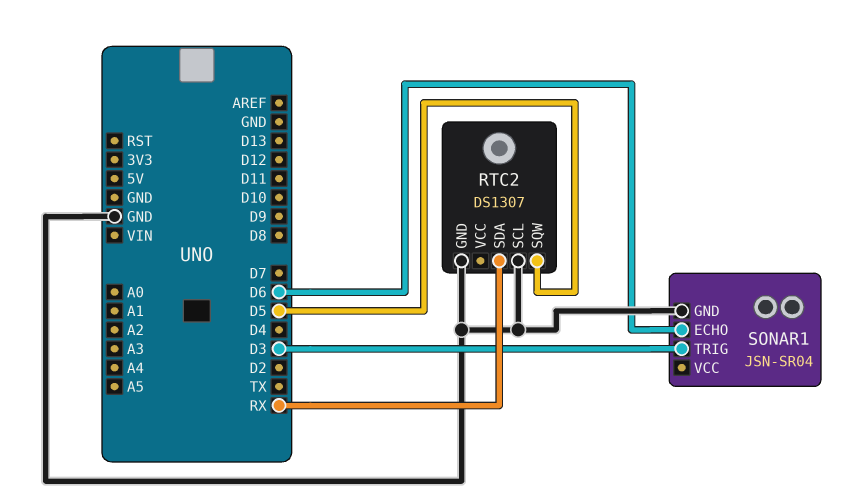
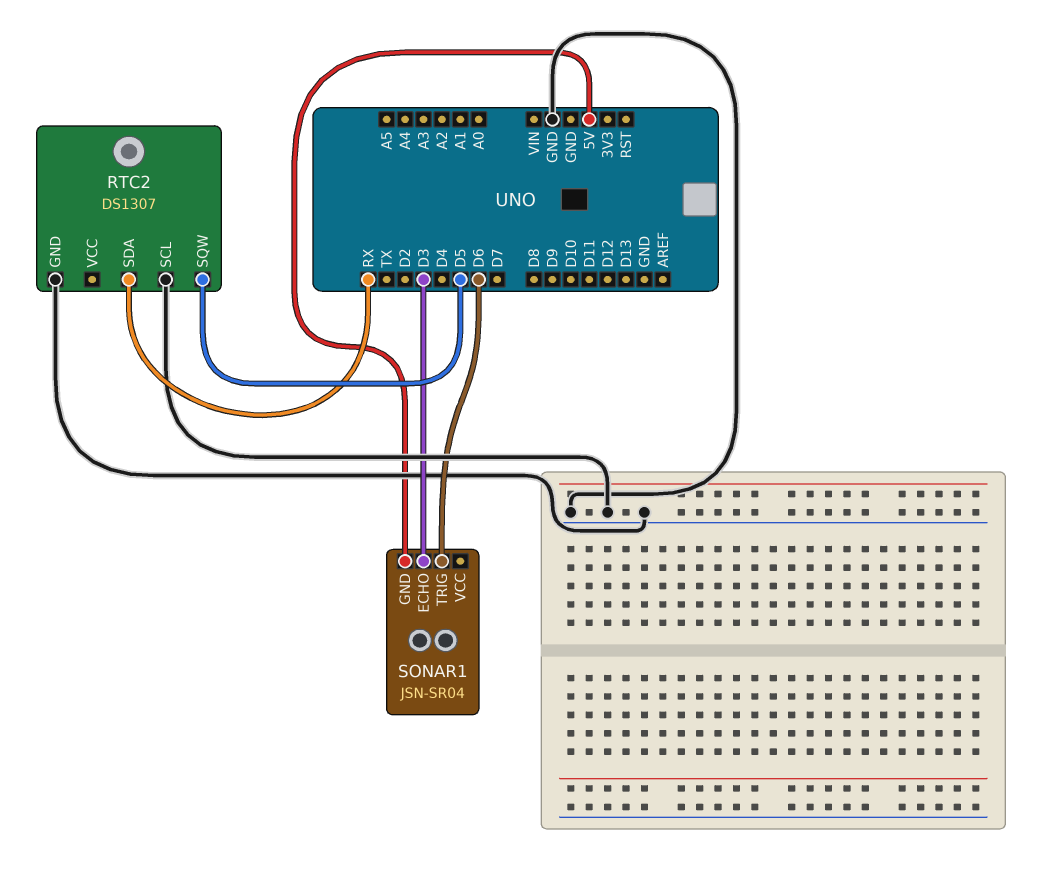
SONAR1 pin ECHO: D6 -> D3
SONAR1 pin GND: GND -> 5V
SONAR1 pin TRIG: D3 -> D6

